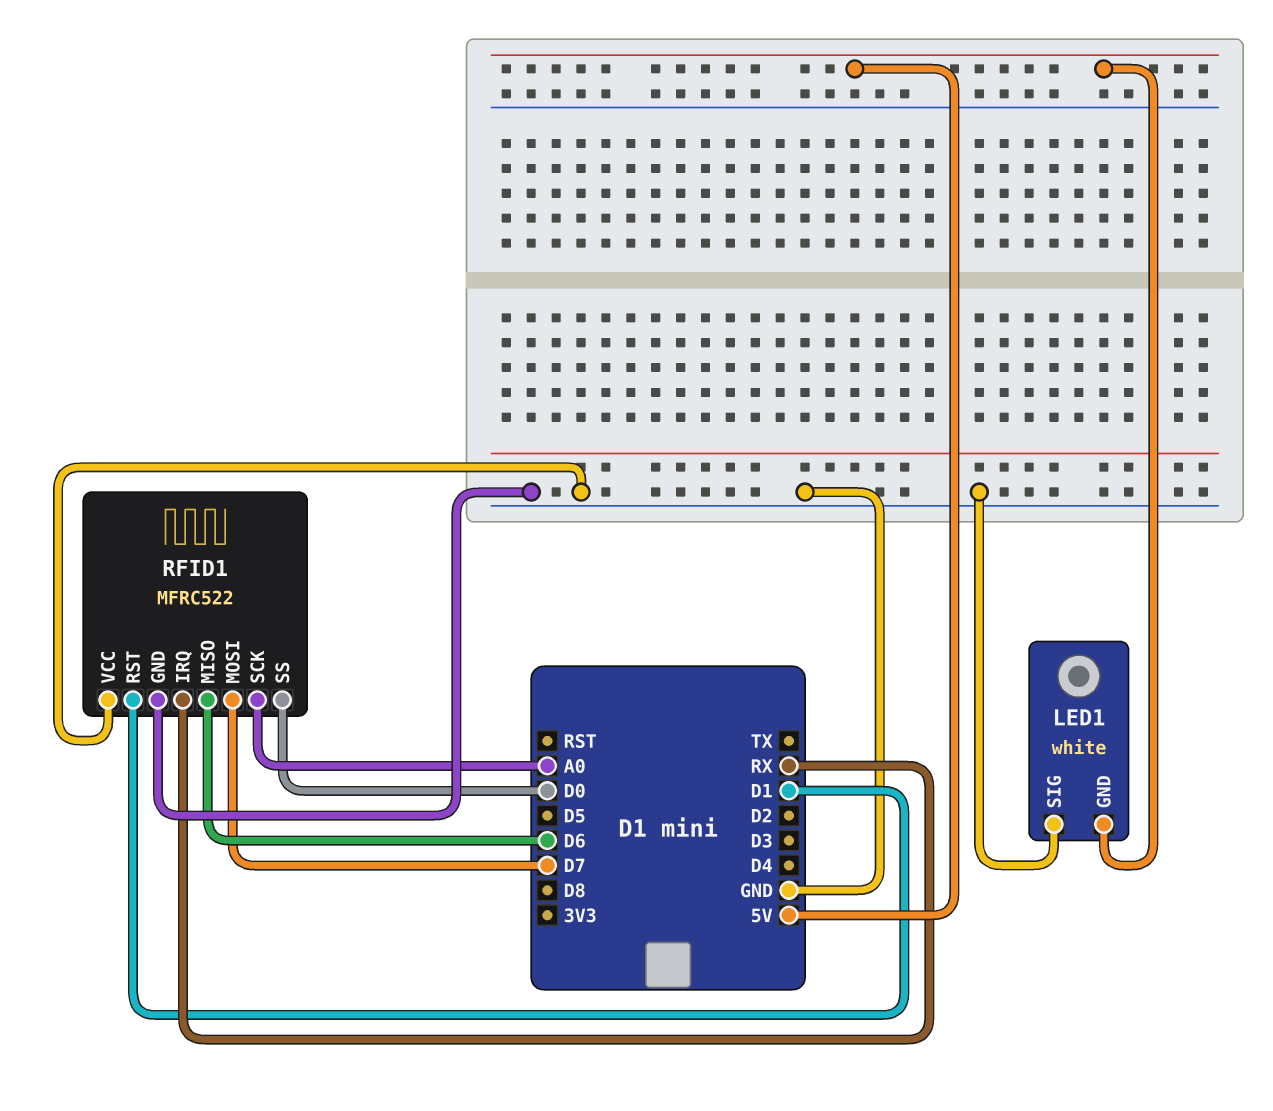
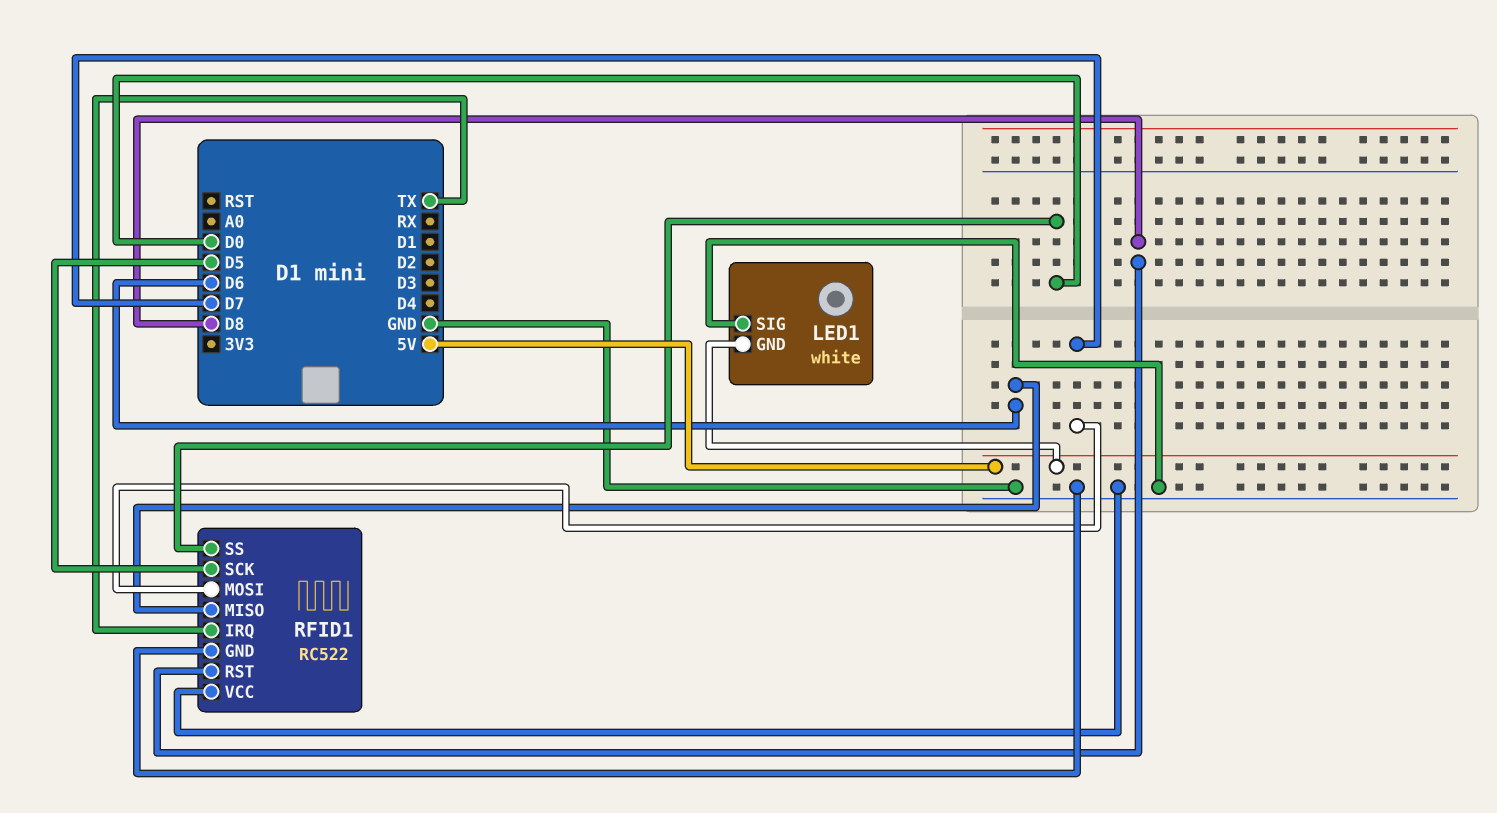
RFID1: MFRC522 -> RC522
RFID1 pin IRQ: RX -> TX
RFID1 pin RST: D1 -> D8
RFID1 pin SCK: A0 -> D5

